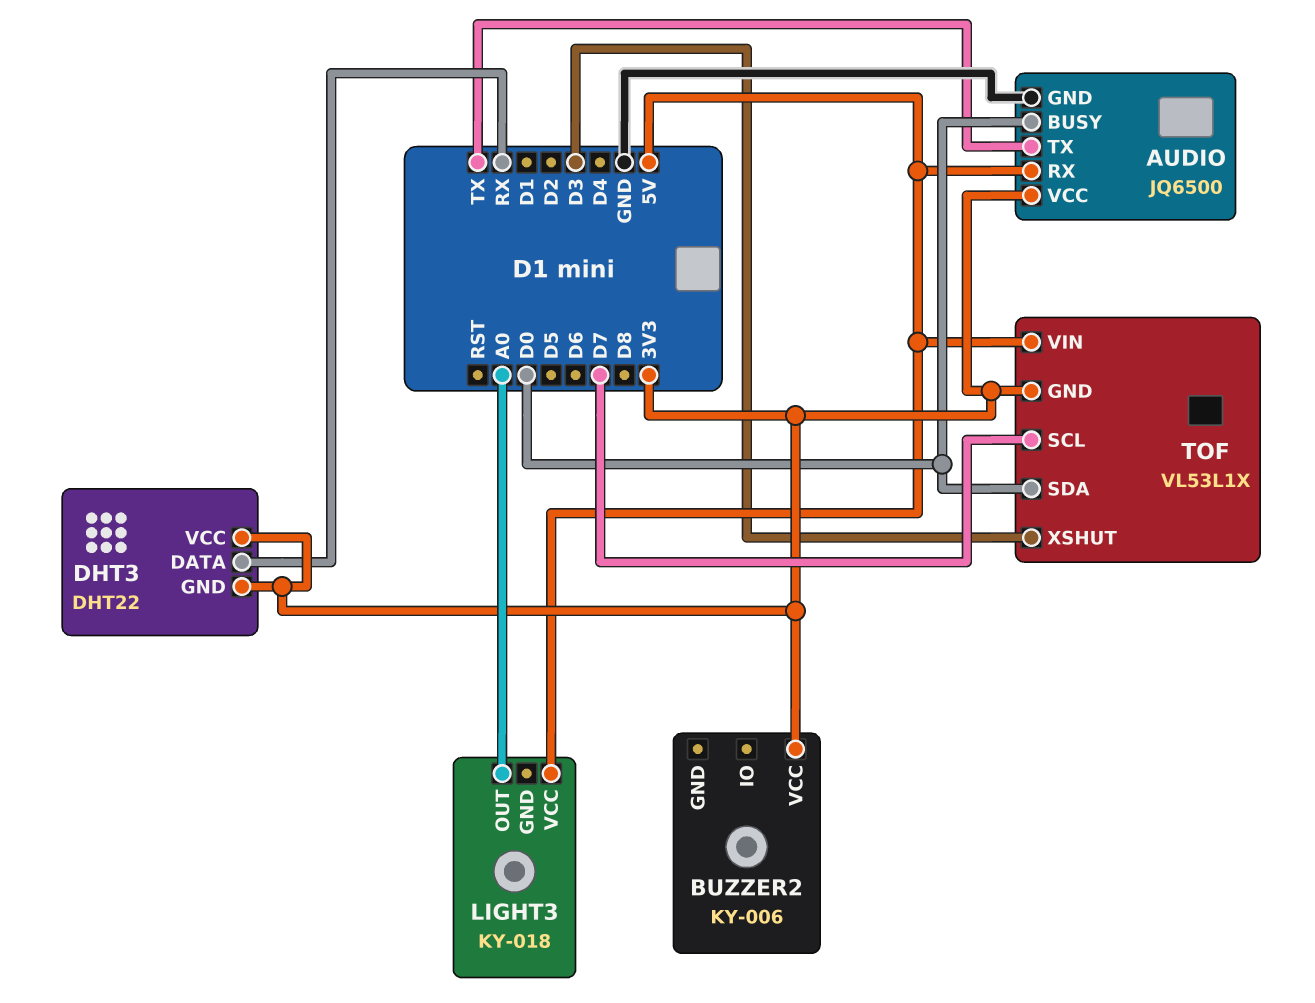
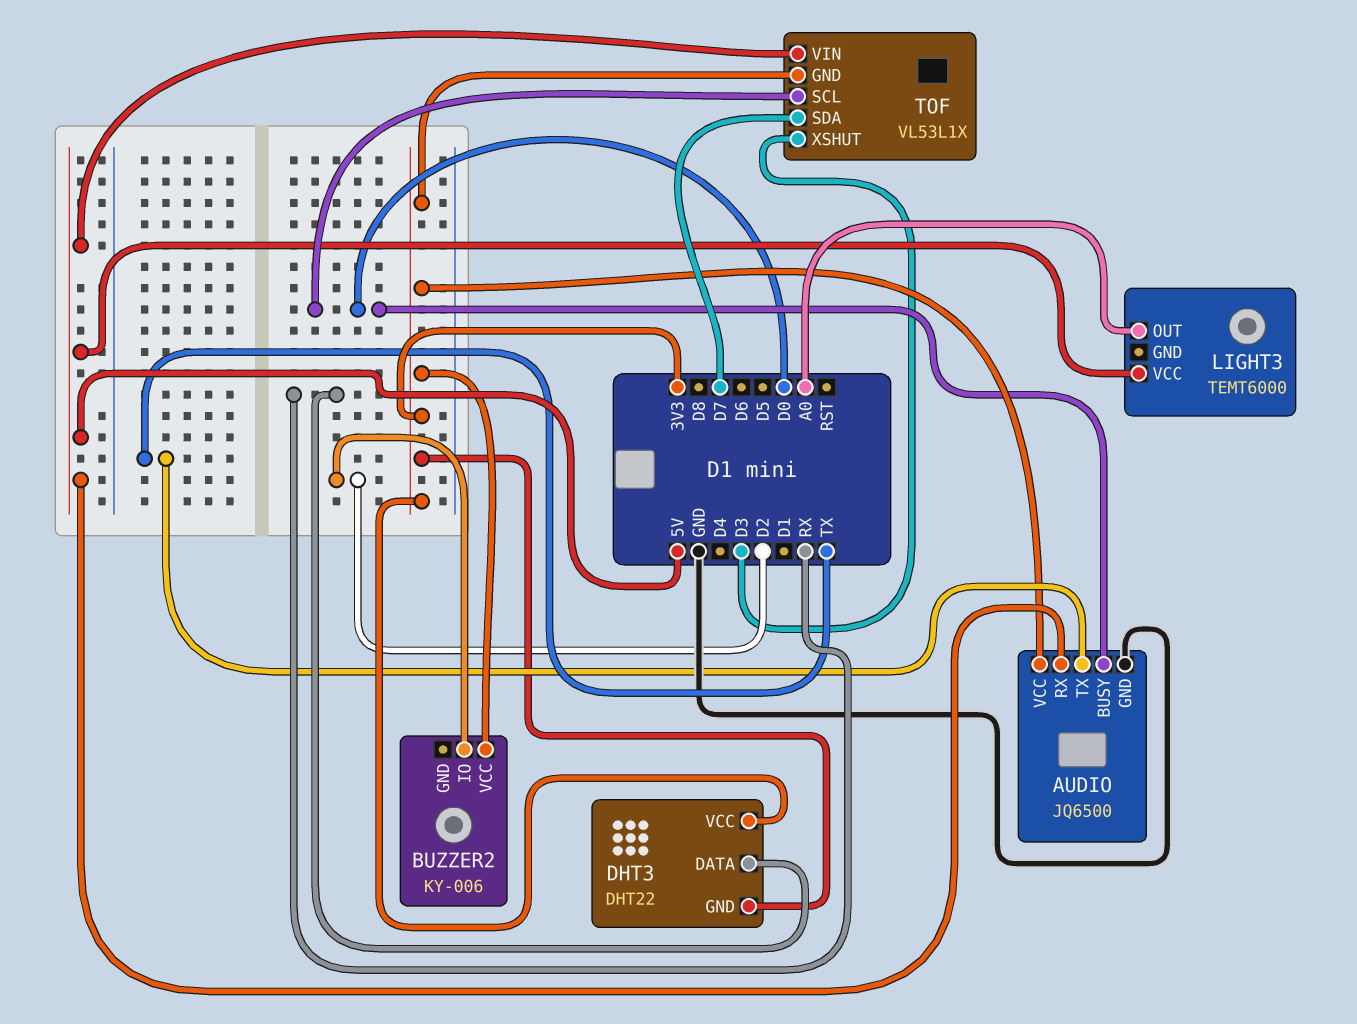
BUZZER2 pin IO: none -> D2
LIGHT3: KY-018 -> TEMT6000
TOF pin SCL: D7 -> D0
TOF pin SDA: D0 -> D7

